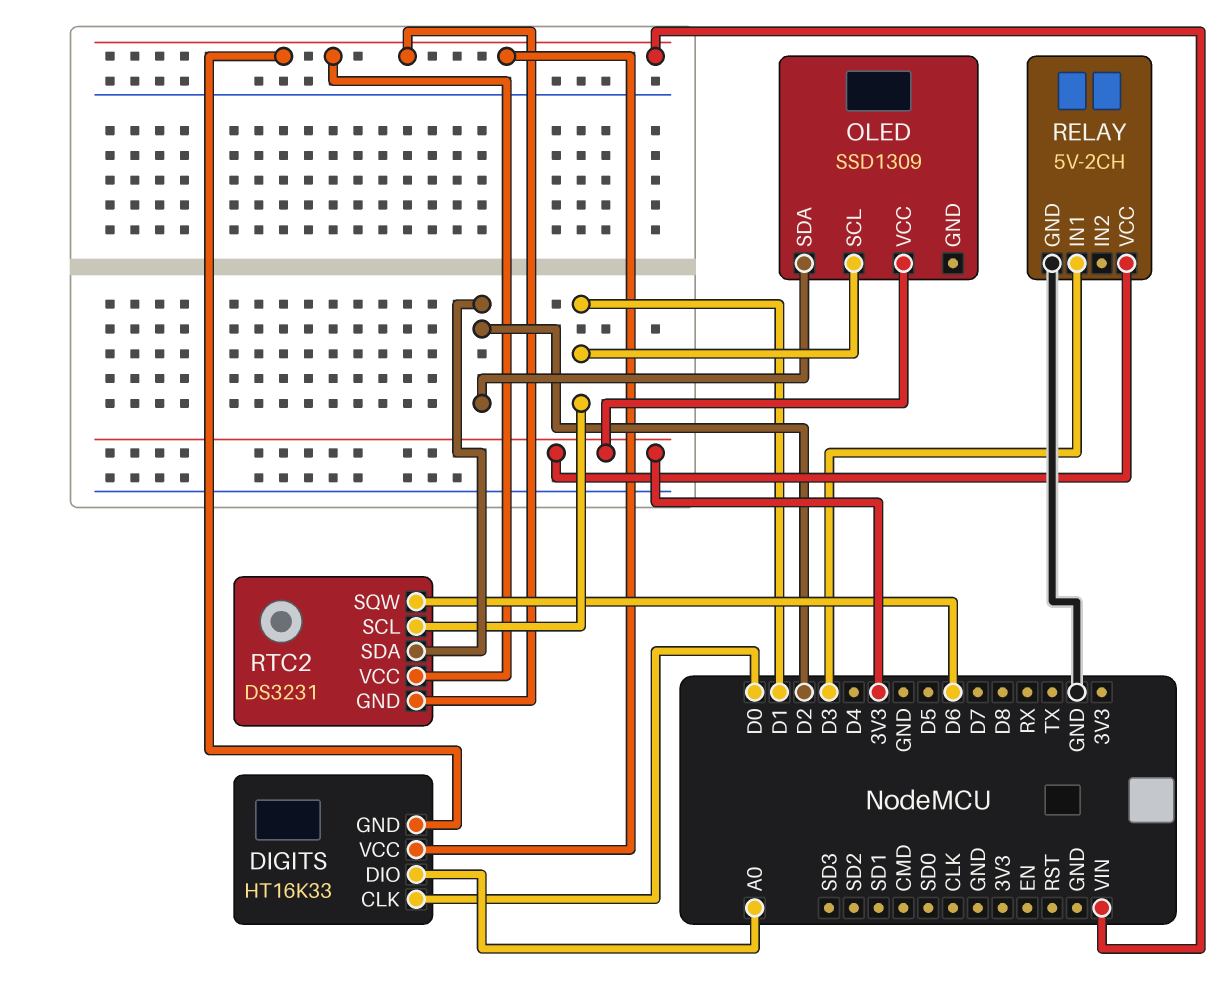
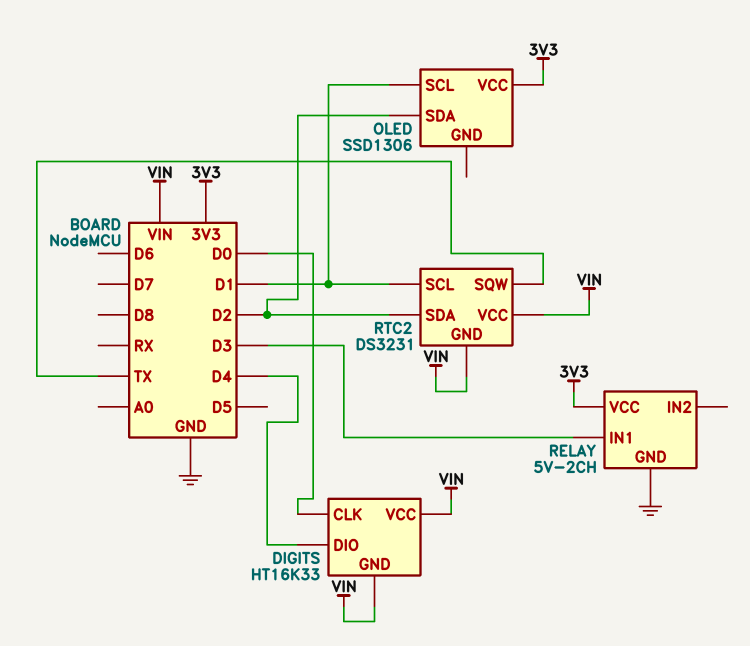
DIGITS pin DIO: A0 -> D4
OLED: SSD1309 -> SSD1306
RTC2 pin SQW: D6 -> TX

